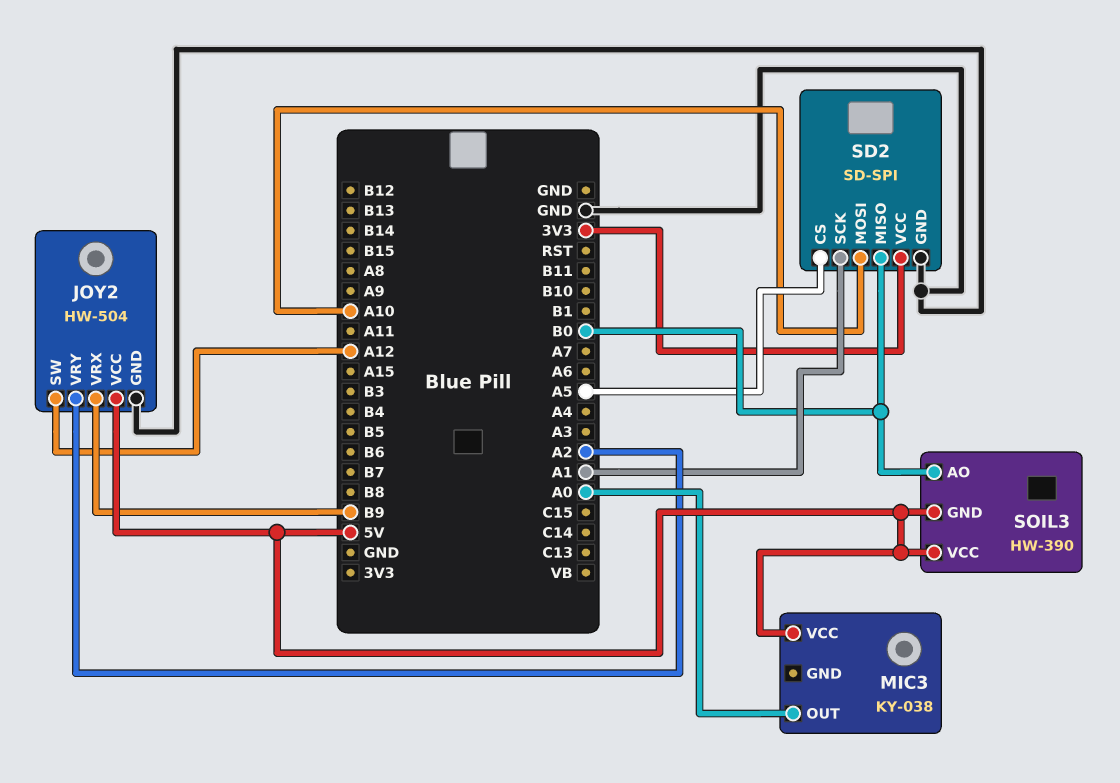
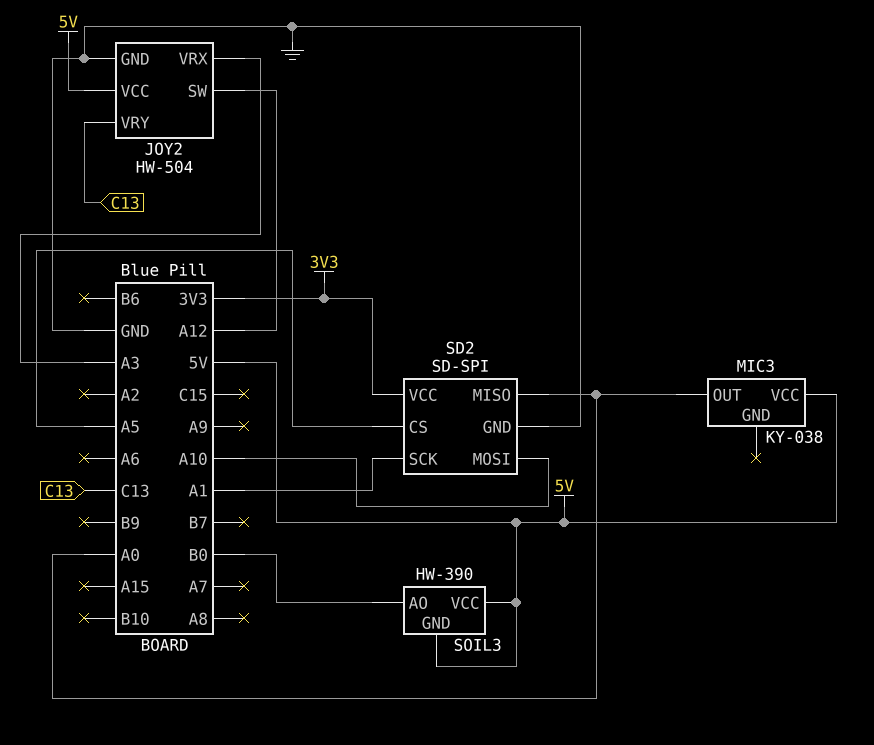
JOY2 pin VRX: B9 -> A3
JOY2 pin VRY: A2 -> C13
SD2 pin MISO: B0 -> A0

